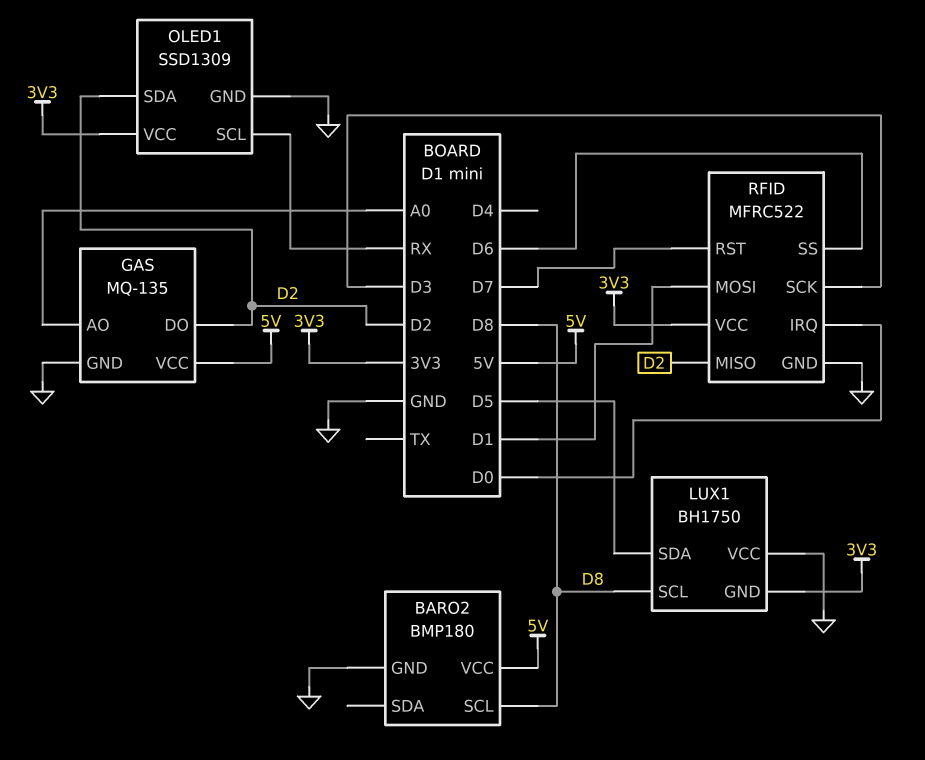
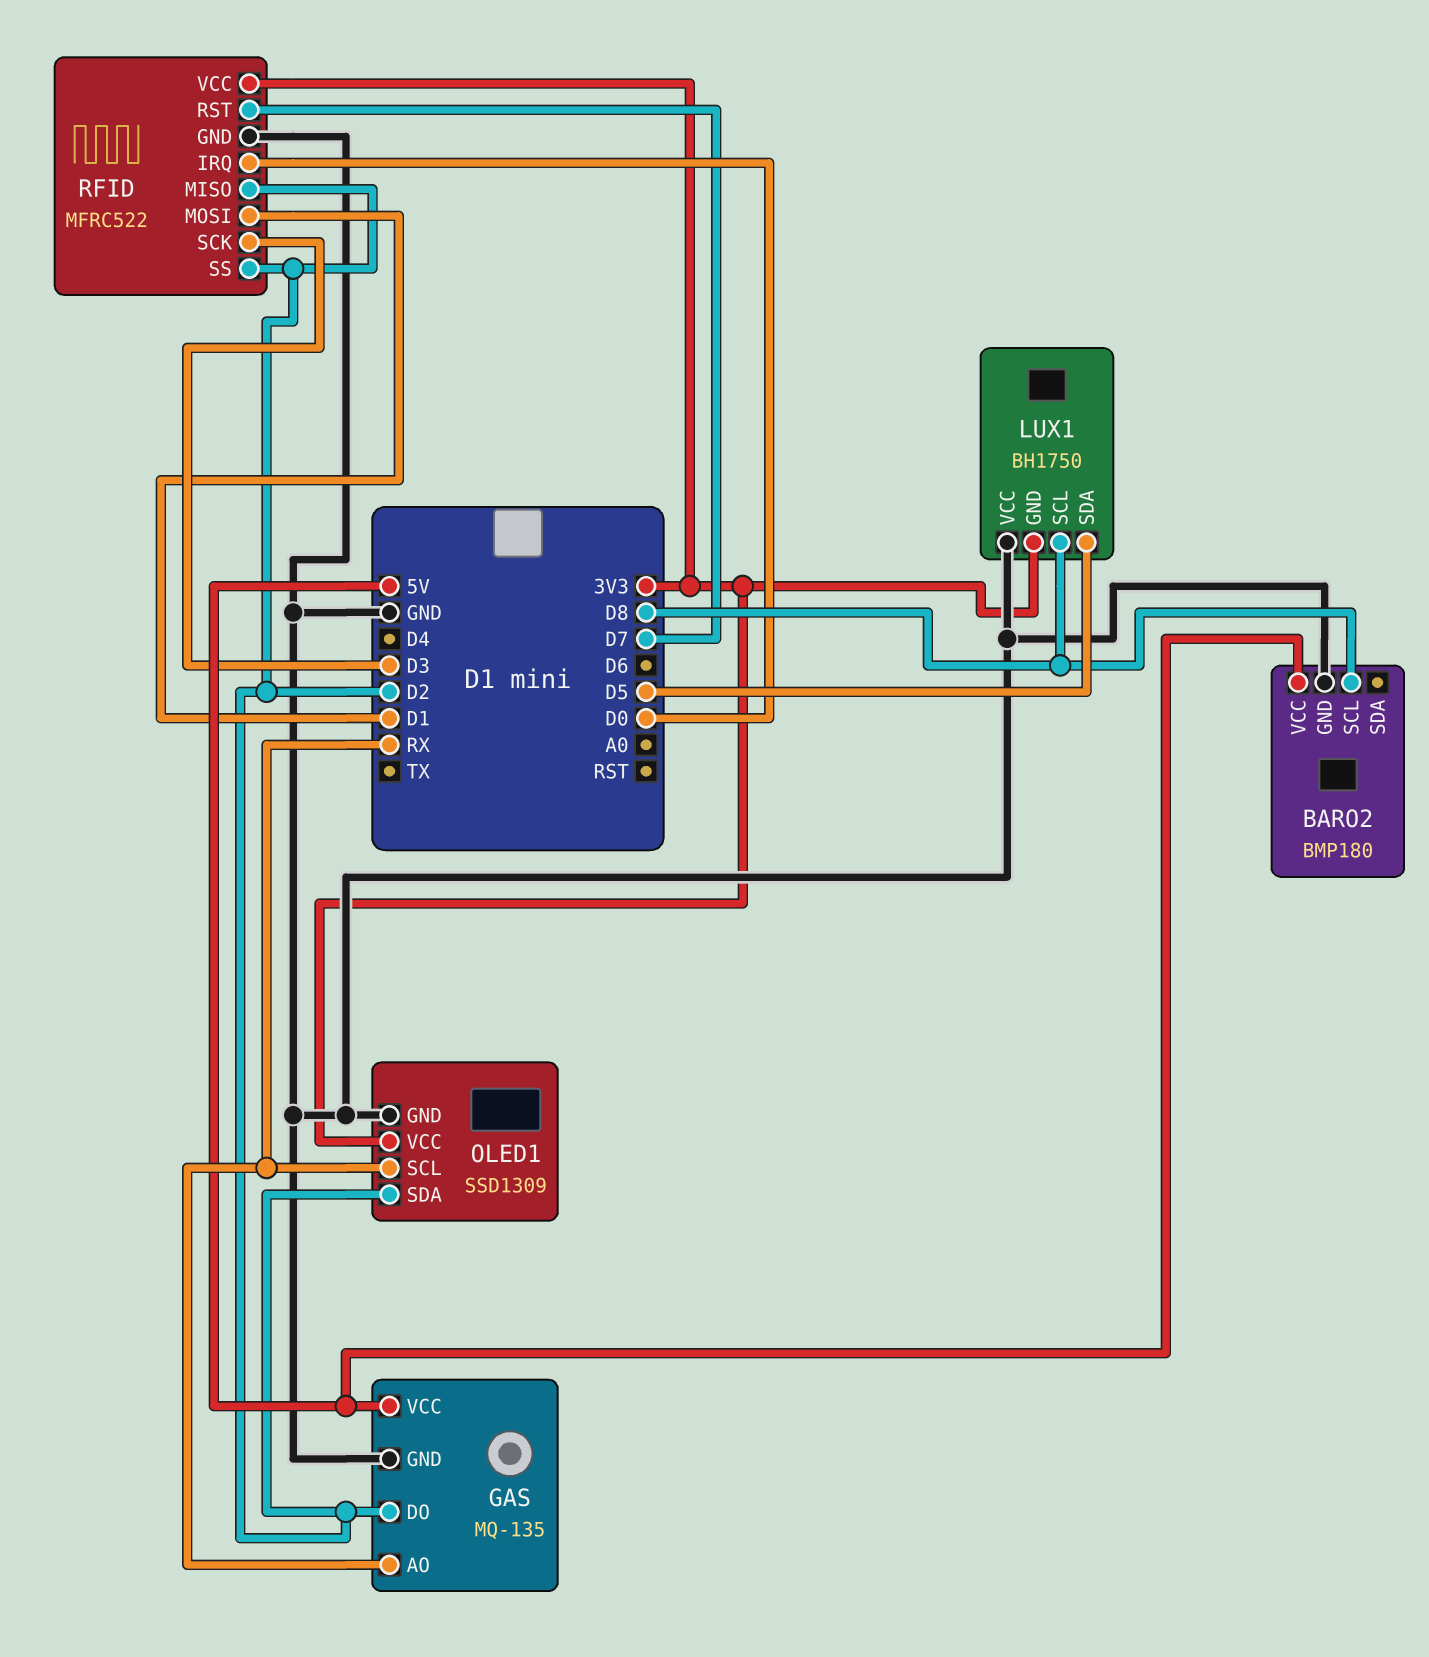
GAS pin AO: A0 -> RX
RFID pin SS: D6 -> D2

